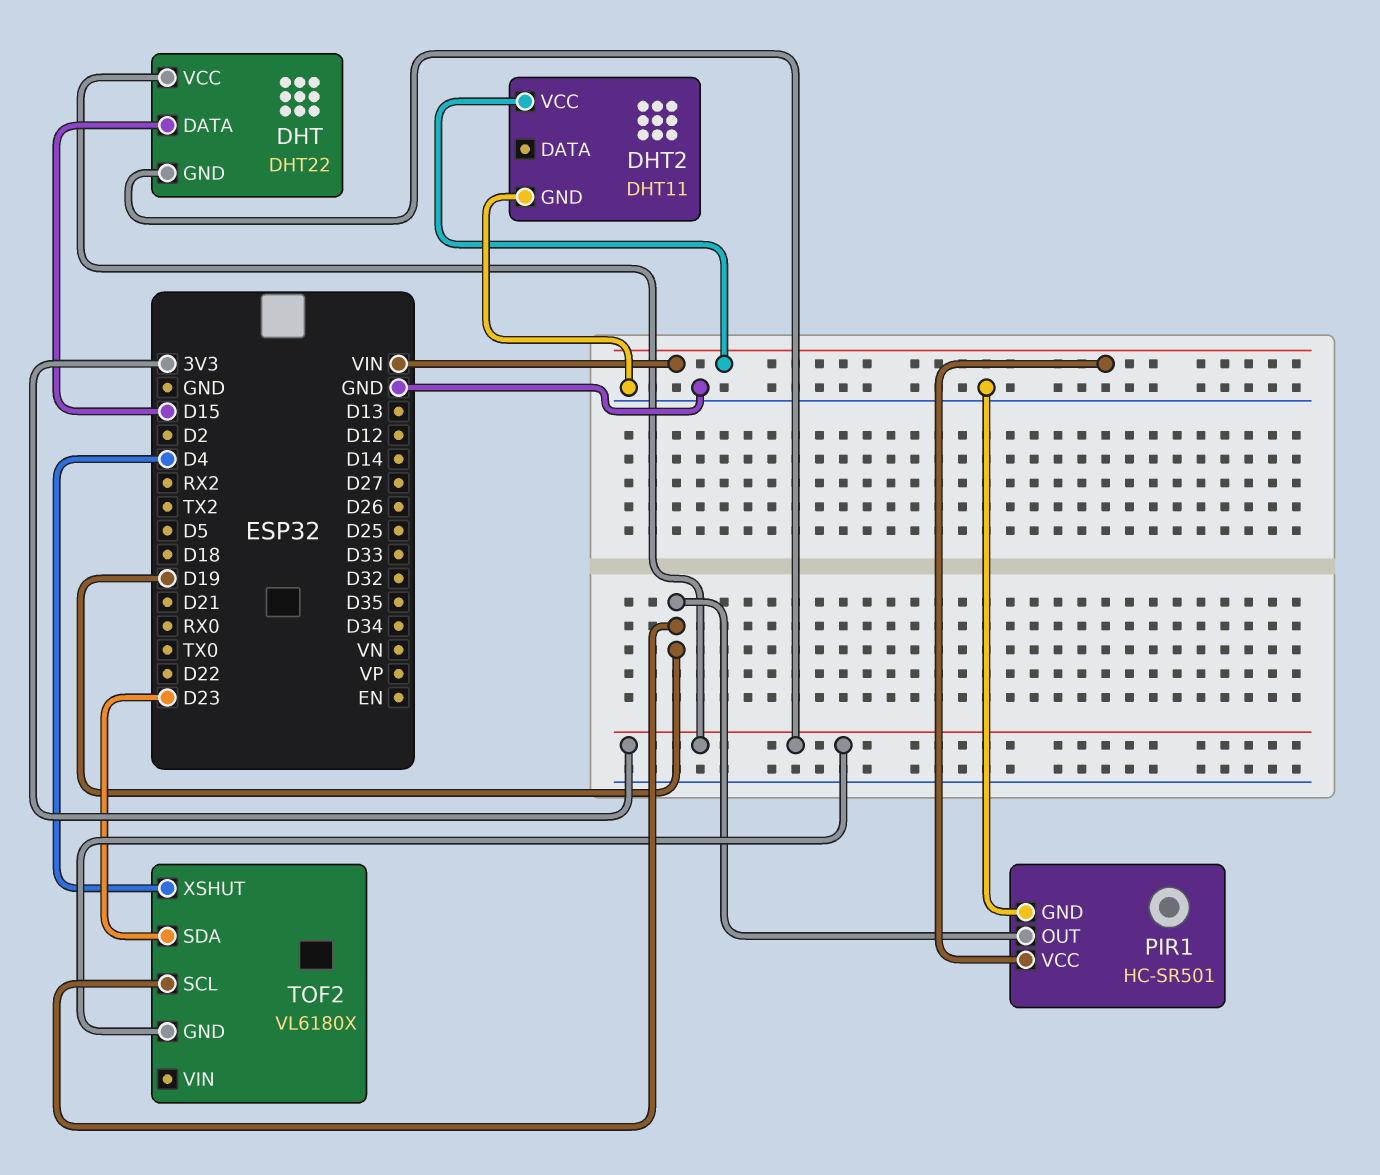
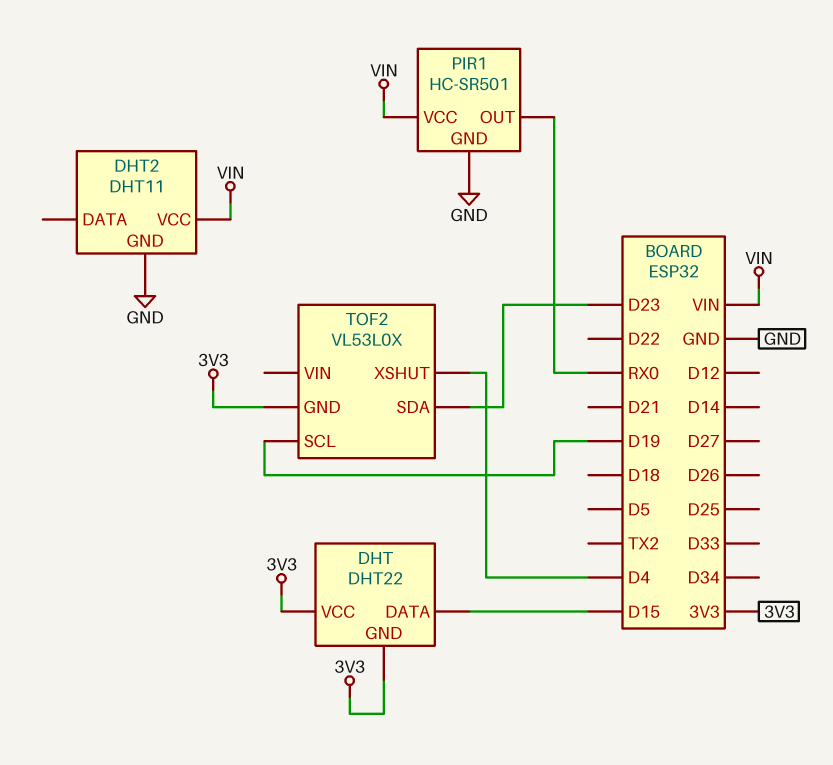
PIR1 pin OUT: D19 -> RX0
TOF2: VL6180X -> VL53L0X

